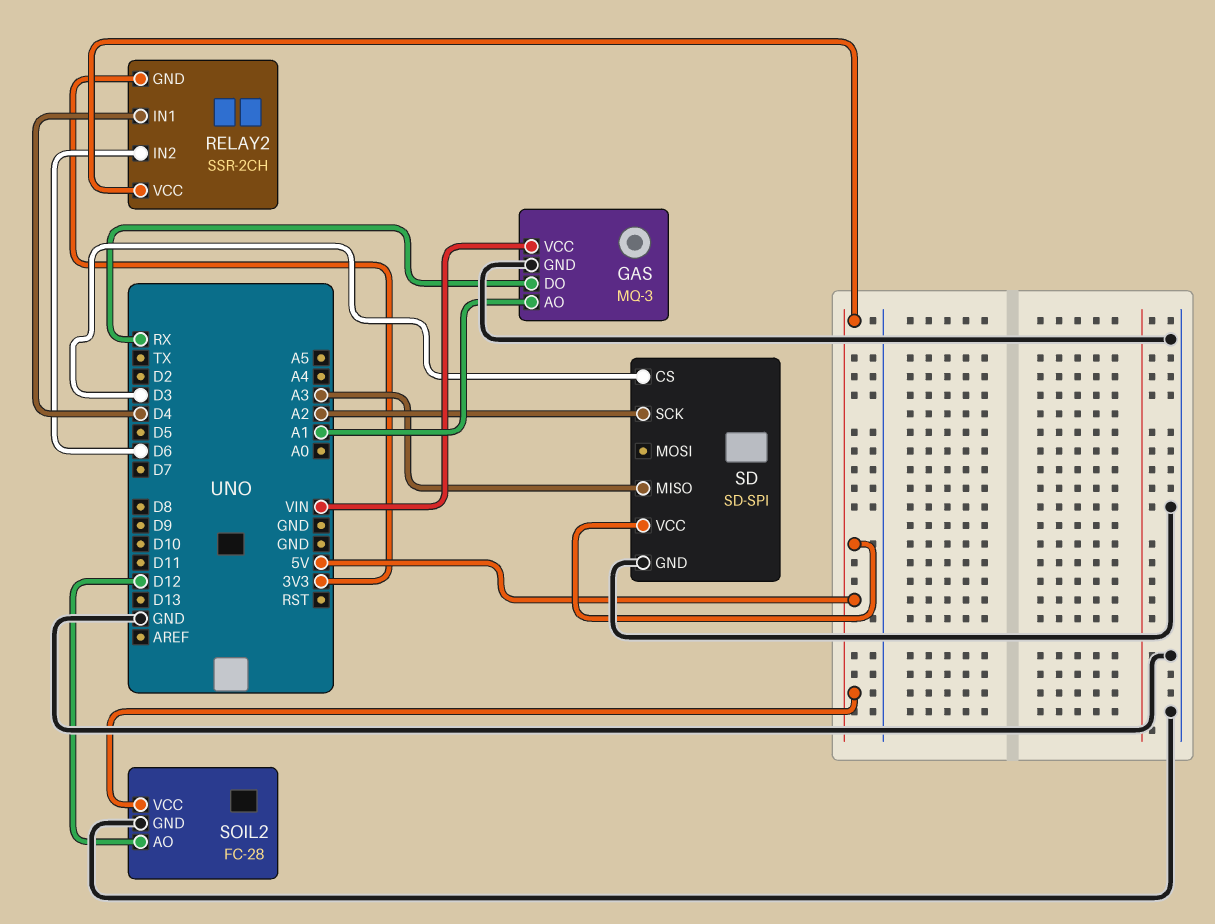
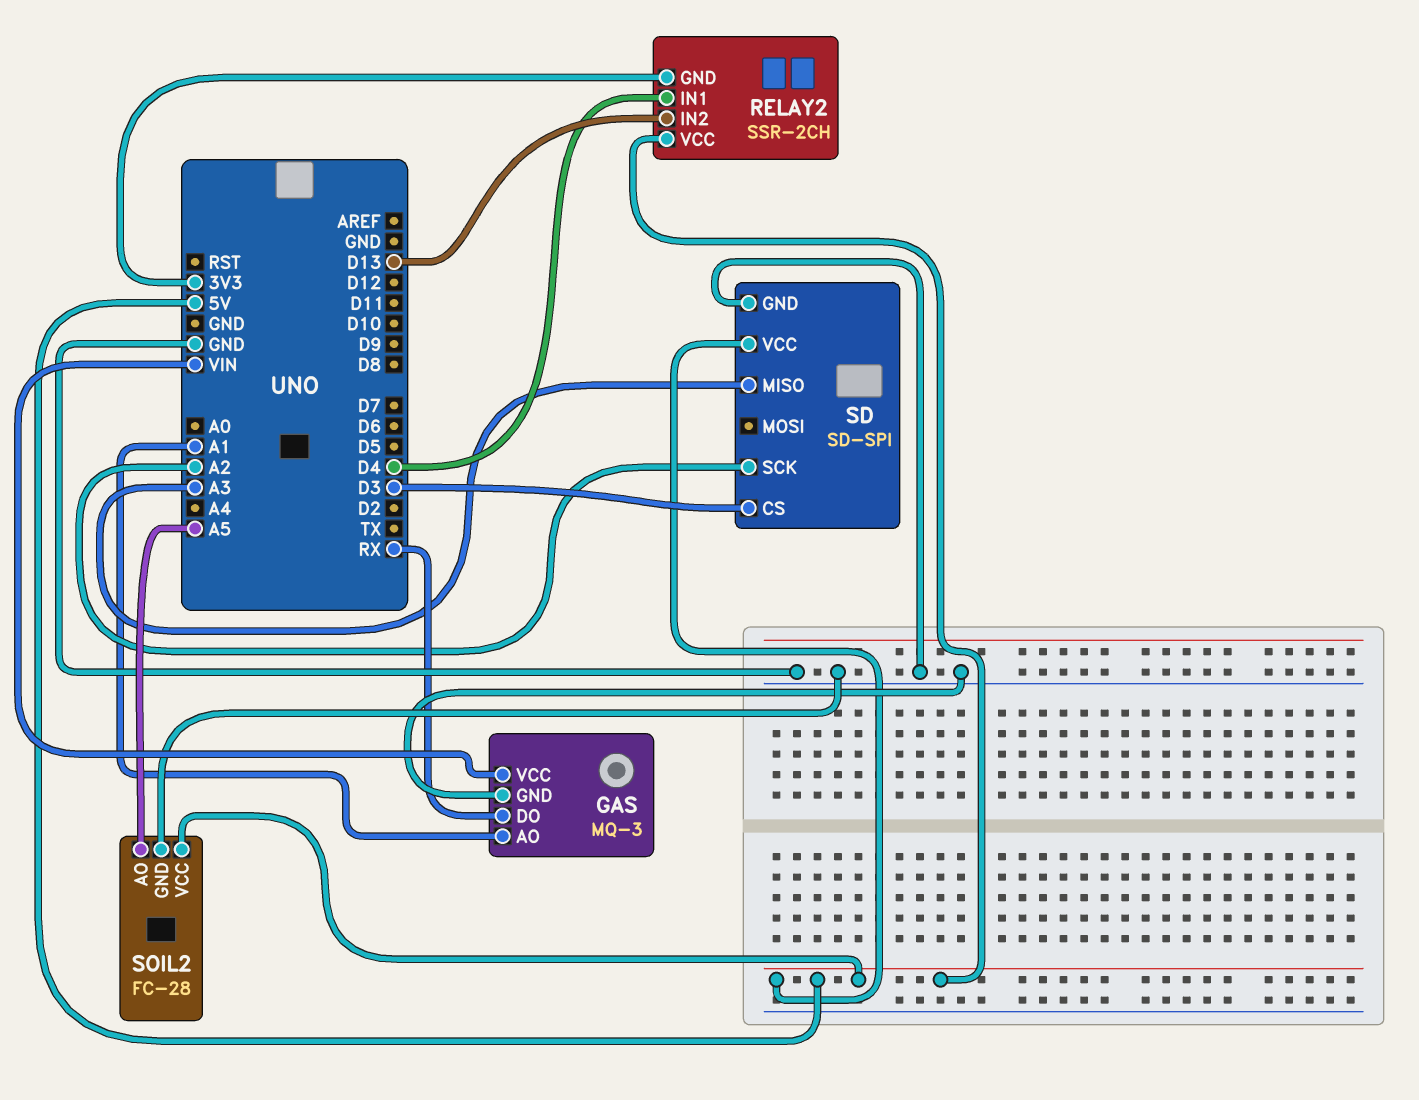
RELAY2 pin IN2: D6 -> D13
SOIL2 pin AO: D12 -> A5

